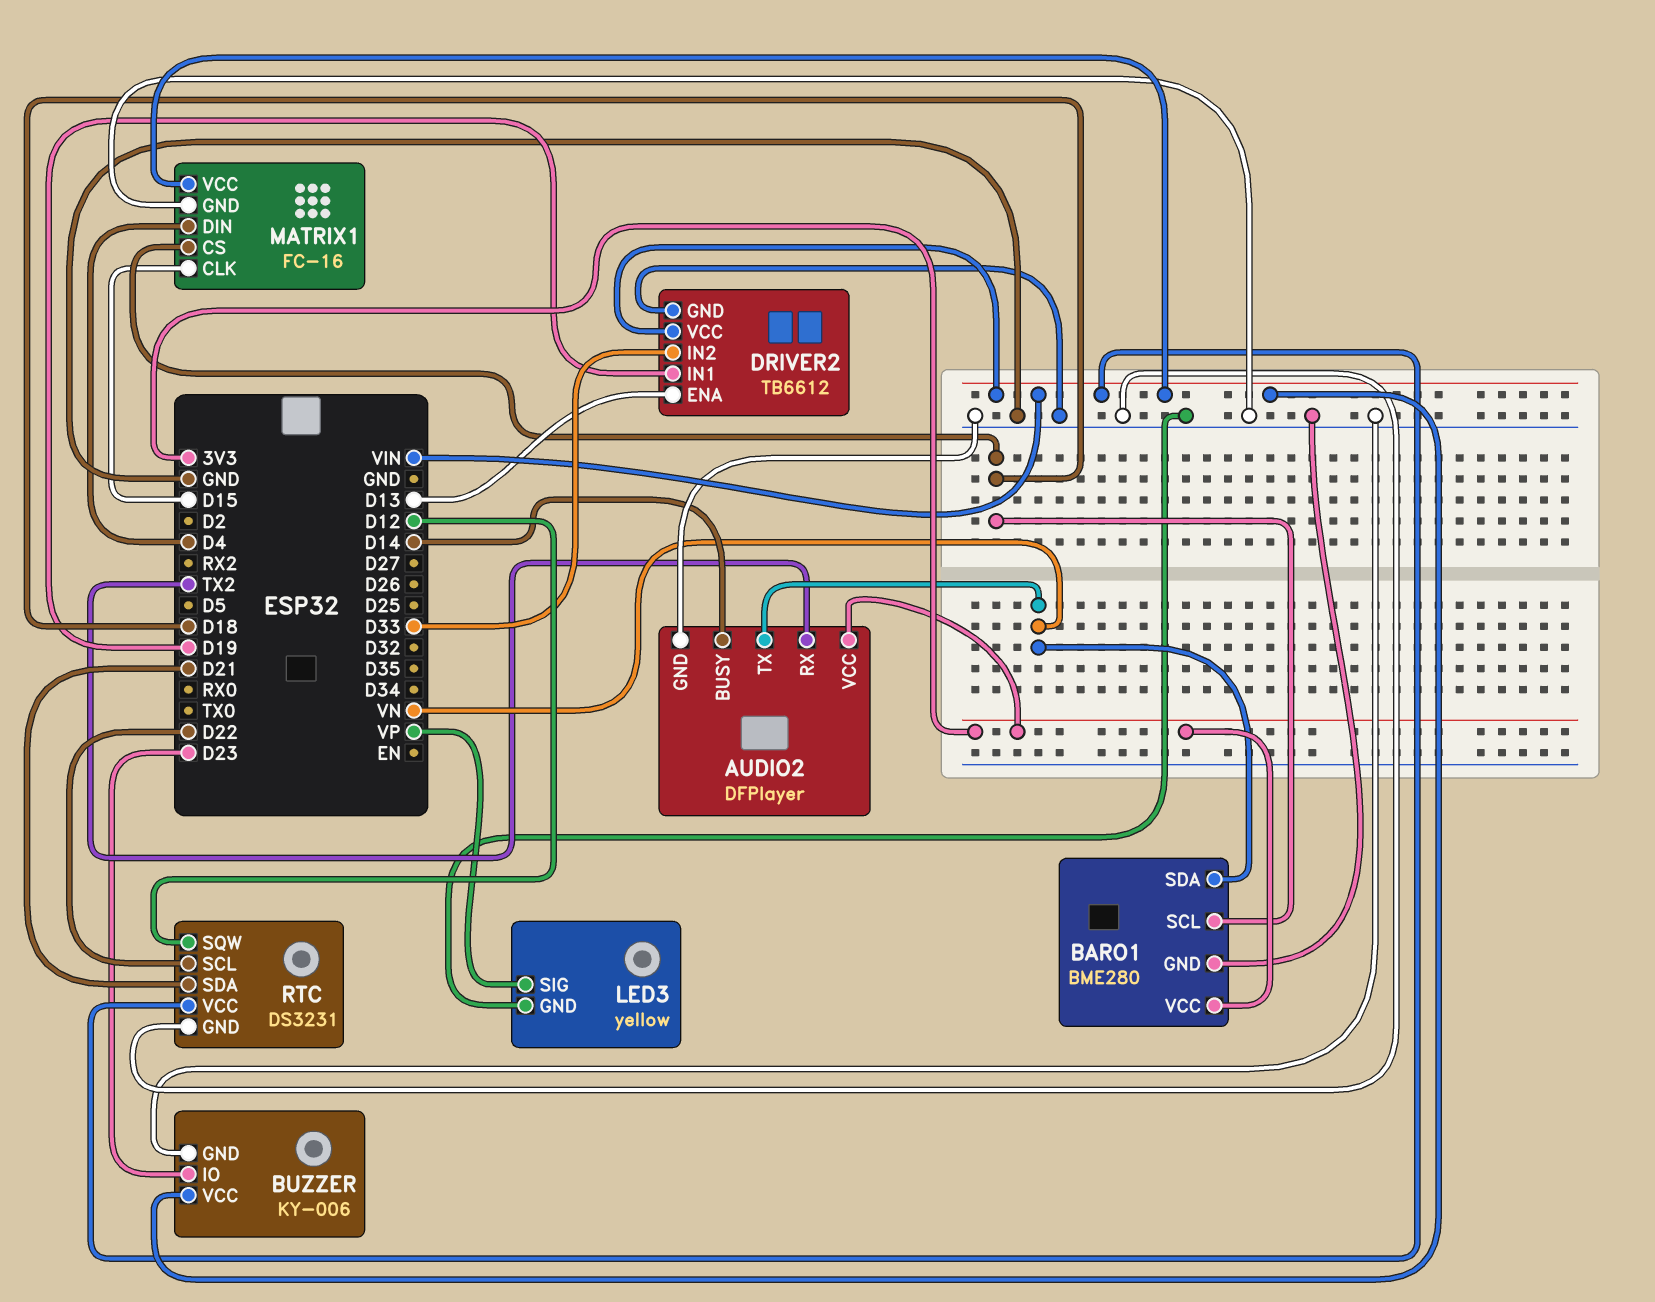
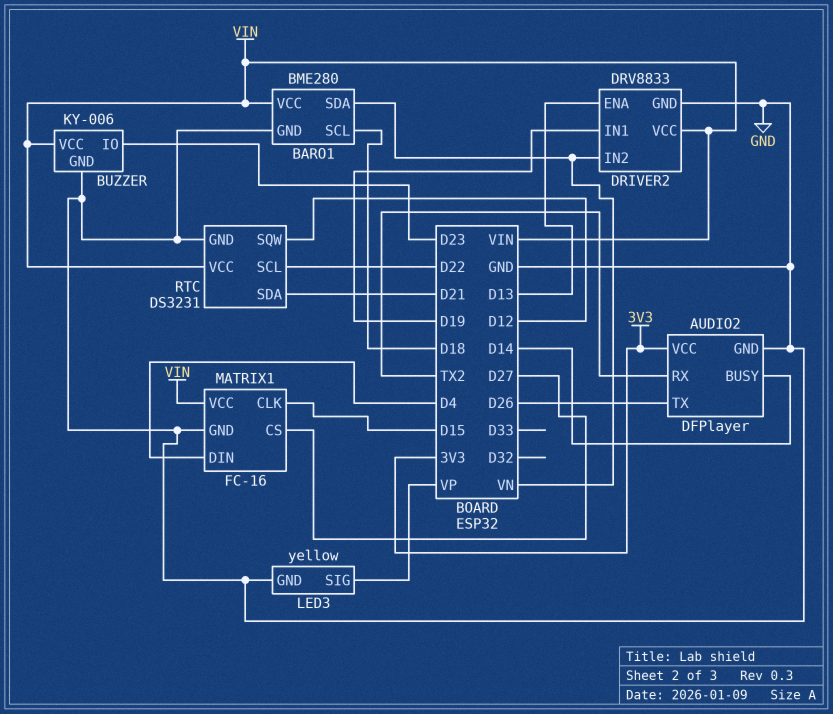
AUDIO2 pin TX: VN -> D26
BARO1 pin VCC: 3V3 -> VIN
DRIVER2: TB6612 -> DRV8833
DRIVER2 pin IN2: D33 -> VN
MATRIX1 pin CS: D18 -> D27

